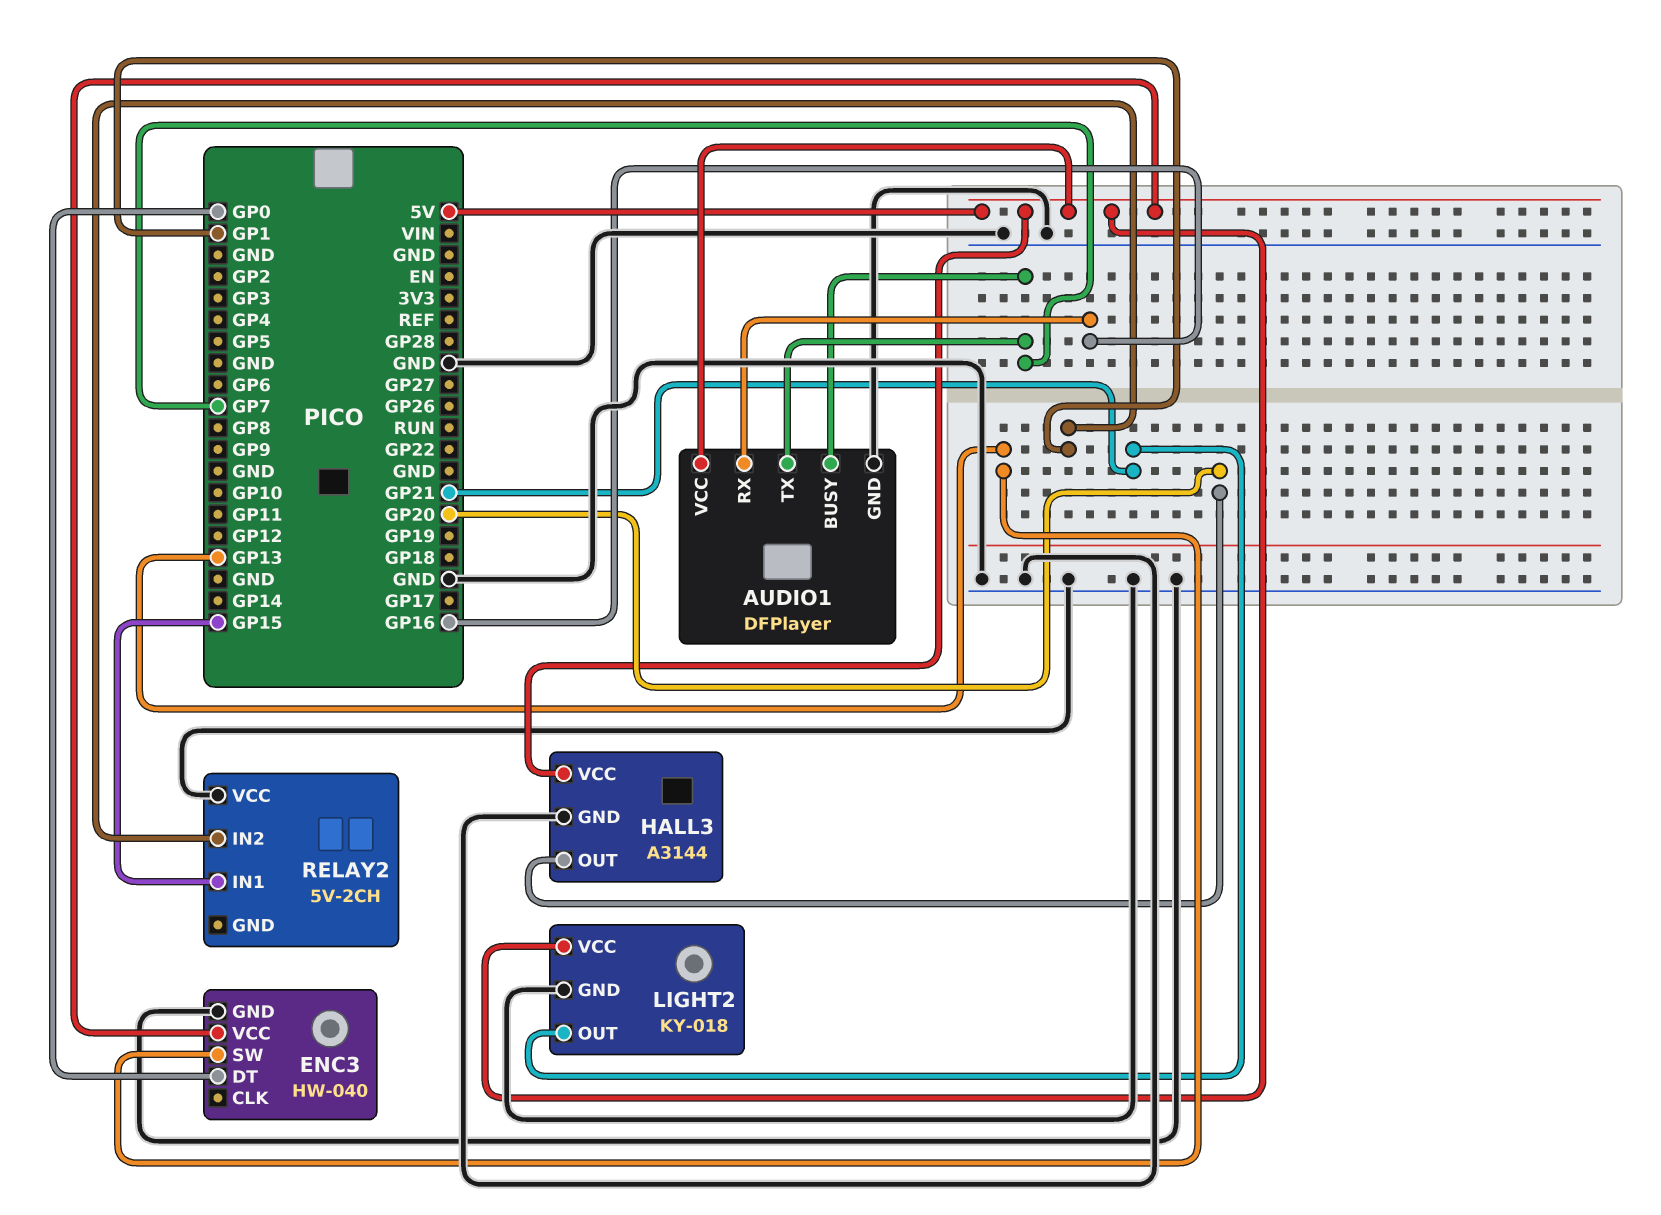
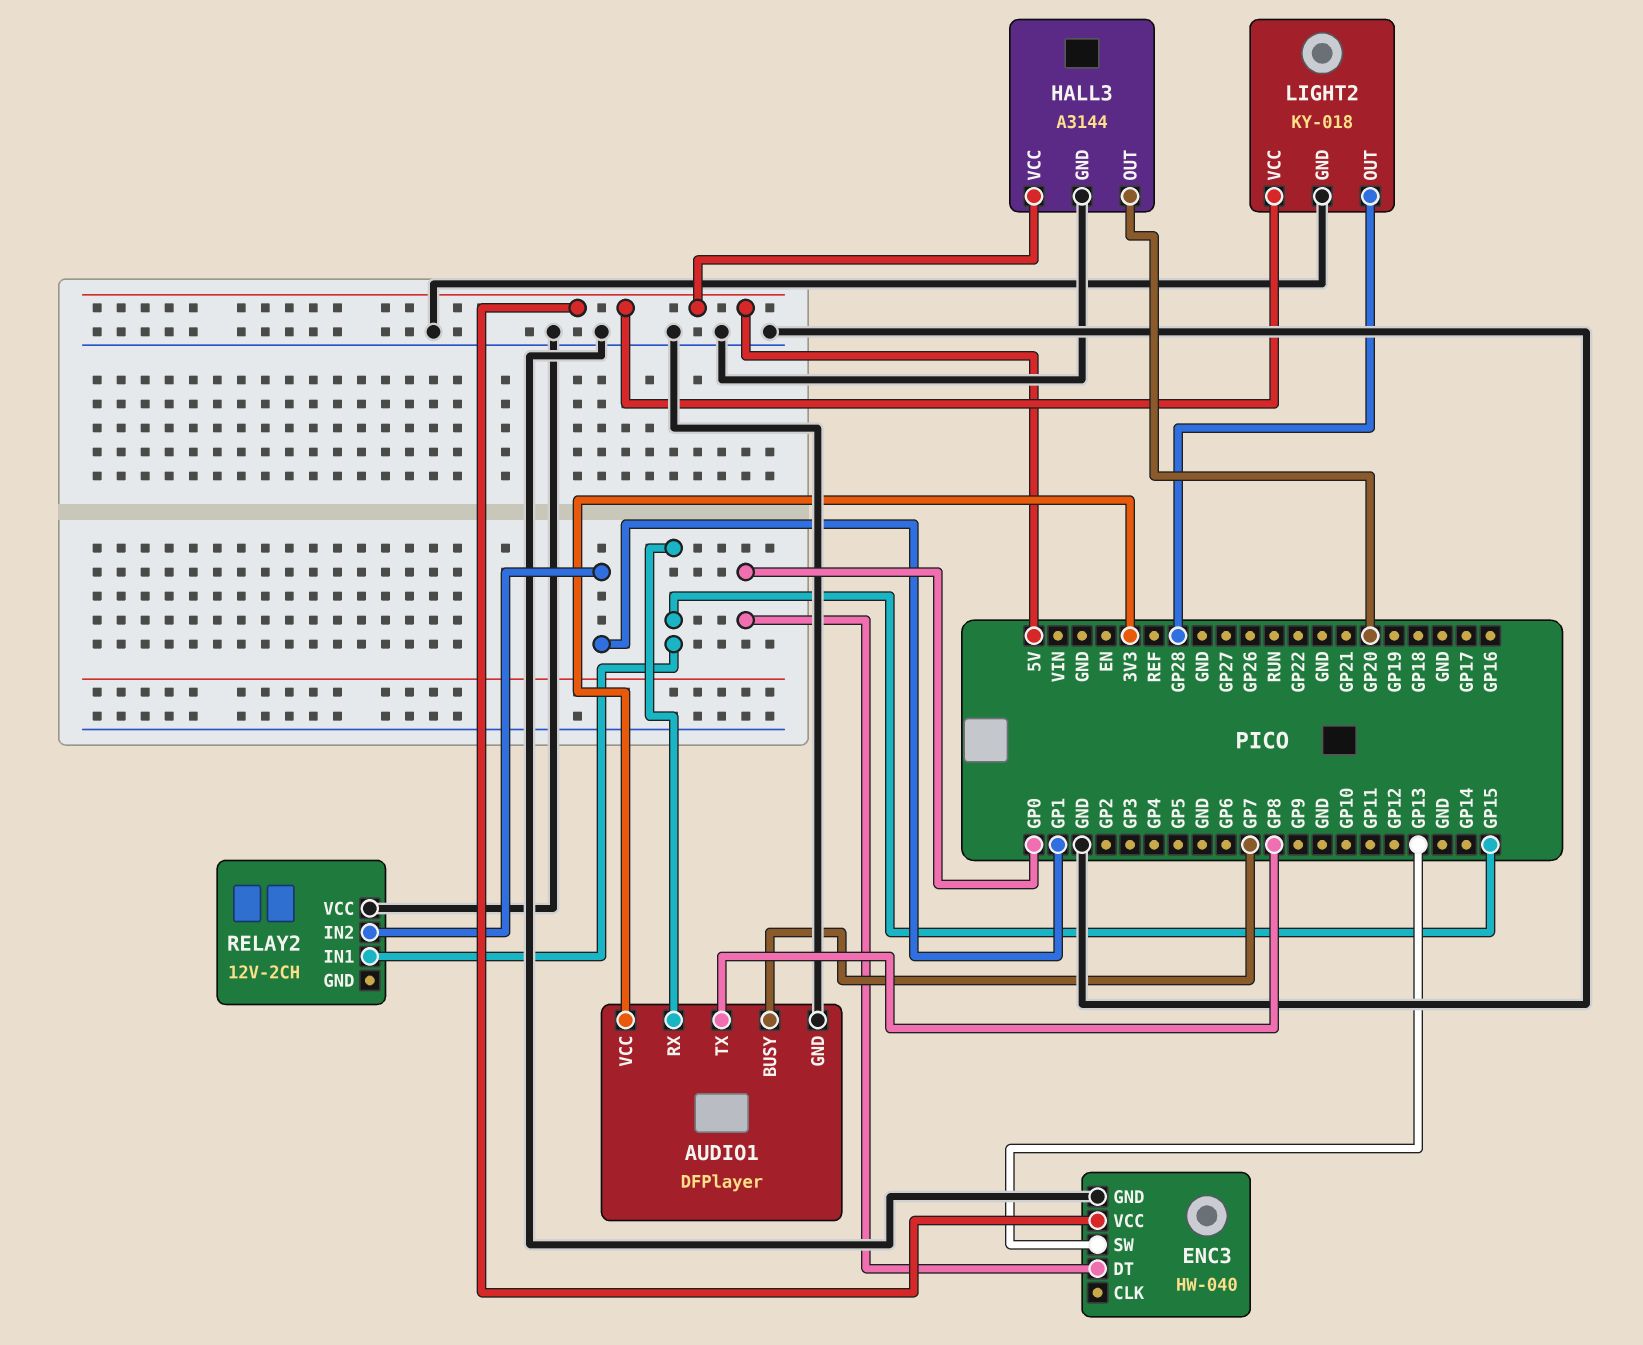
AUDIO1 pin RX: GP16 -> GP15
AUDIO1 pin TX: GP7 -> GP8
AUDIO1 pin VCC: 5V -> 3V3
LIGHT2 pin OUT: GP21 -> GP28
RELAY2: 5V-2CH -> 12V-2CH

